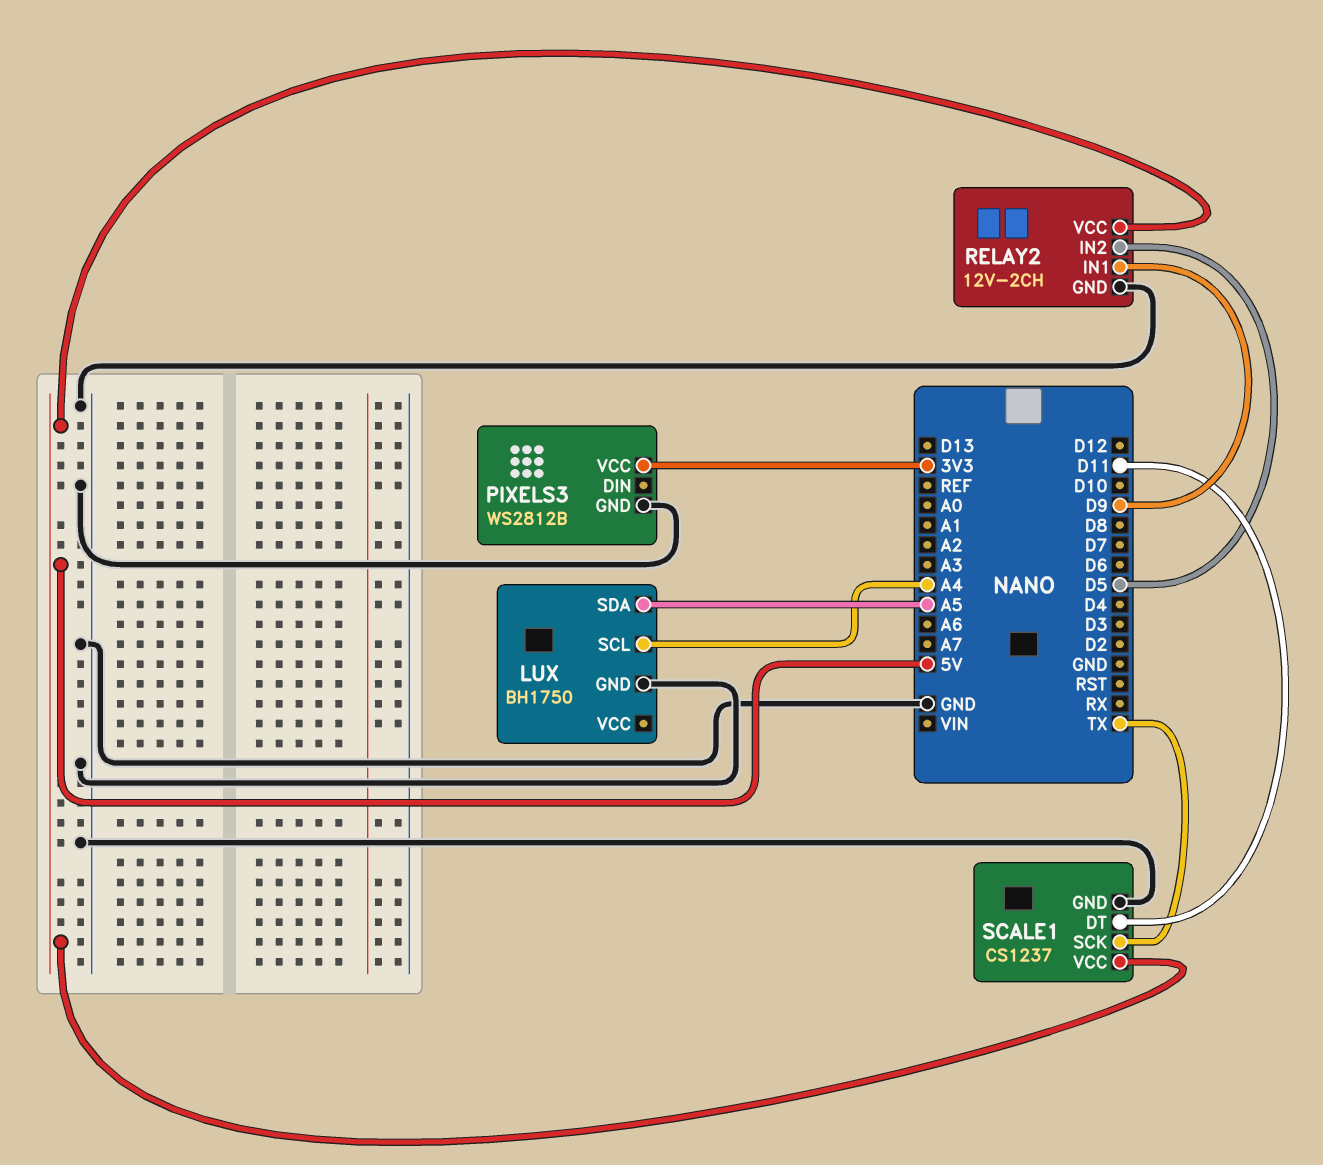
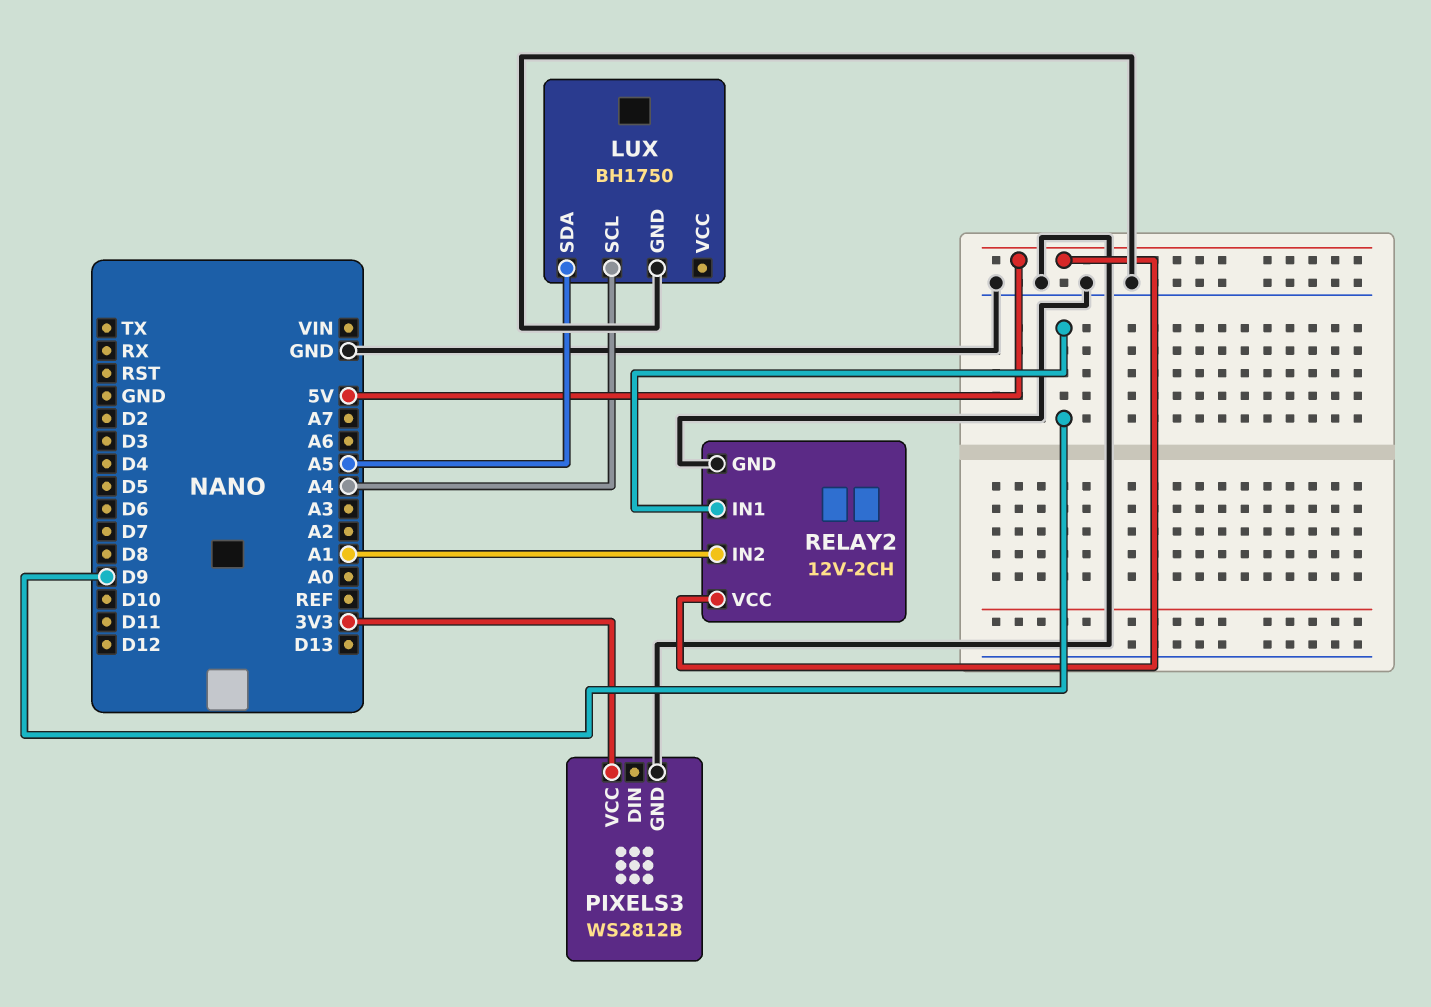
RELAY2 pin IN2: D5 -> A1
SCALE1: CS1237 -> none
SCALE1 pin DT: D11 -> none
SCALE1 pin GND: GND -> none
SCALE1 pin SCK: TX -> none
SCALE1 pin VCC: 5V -> none

